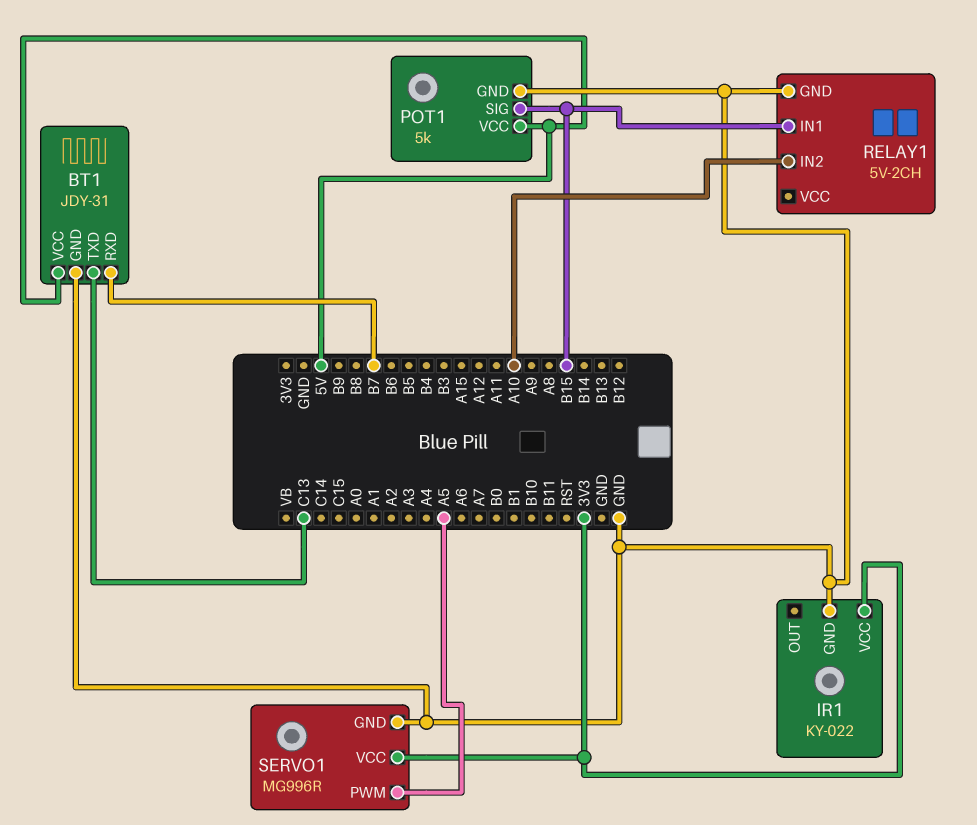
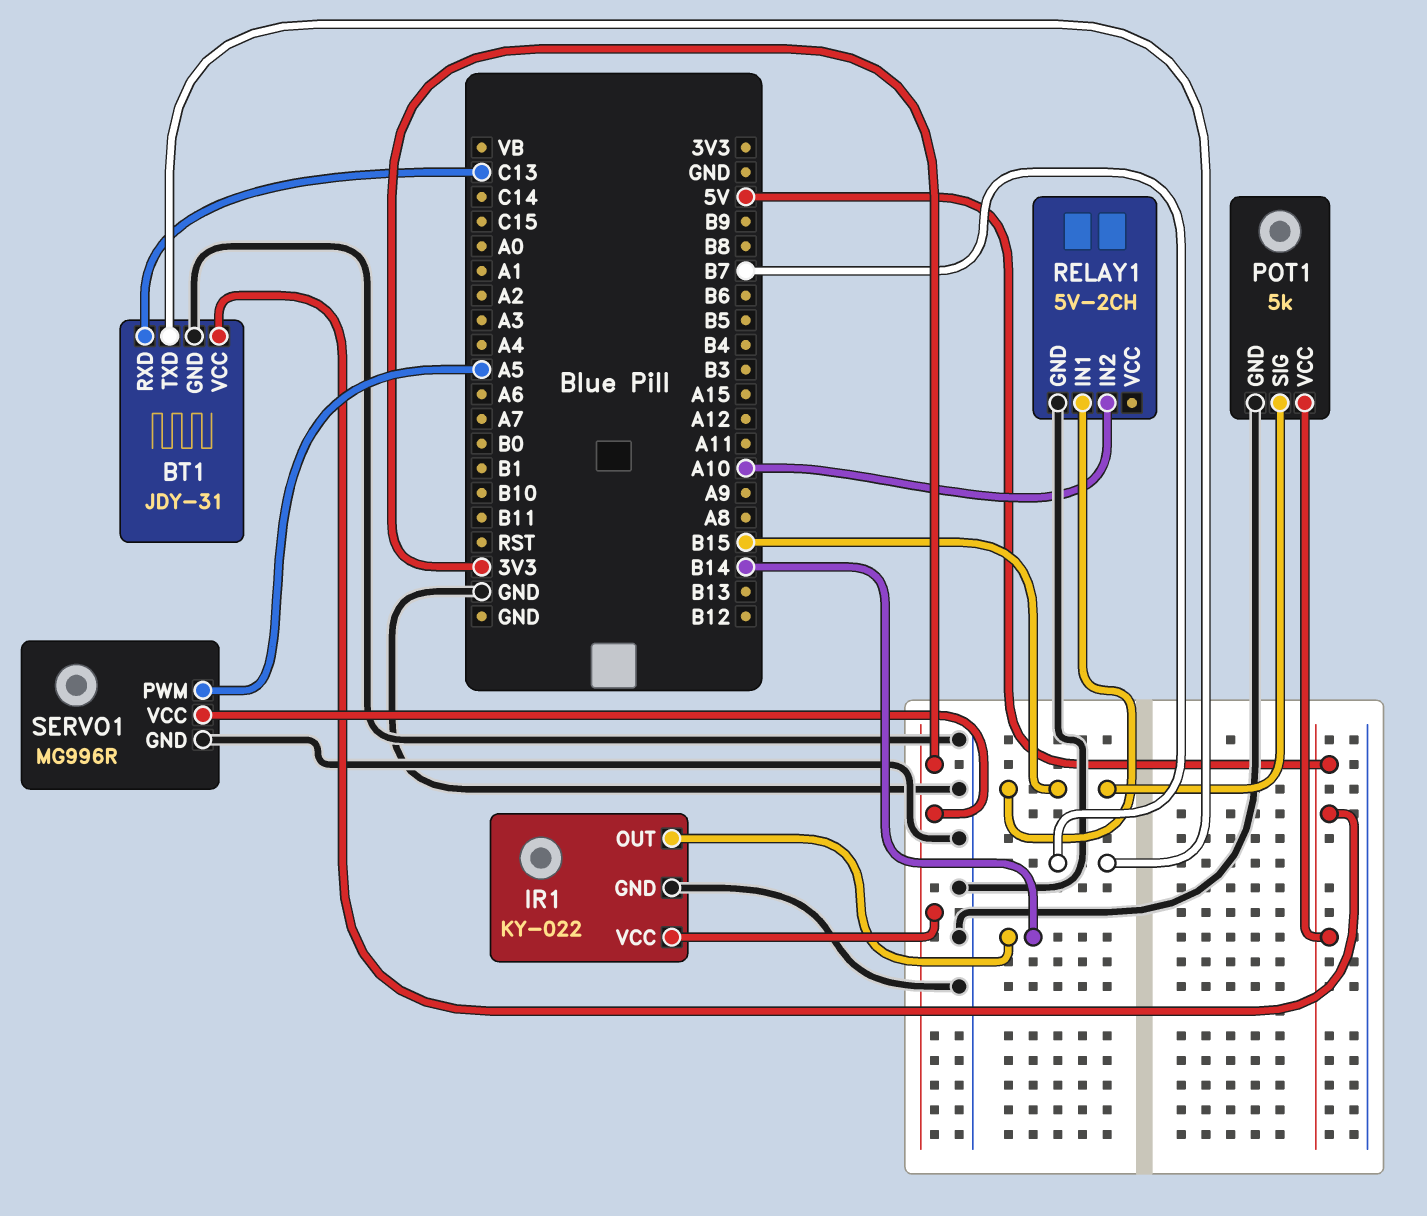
BT1 pin RXD: B7 -> C13
BT1 pin TXD: C13 -> B7
IR1 pin OUT: none -> B14

